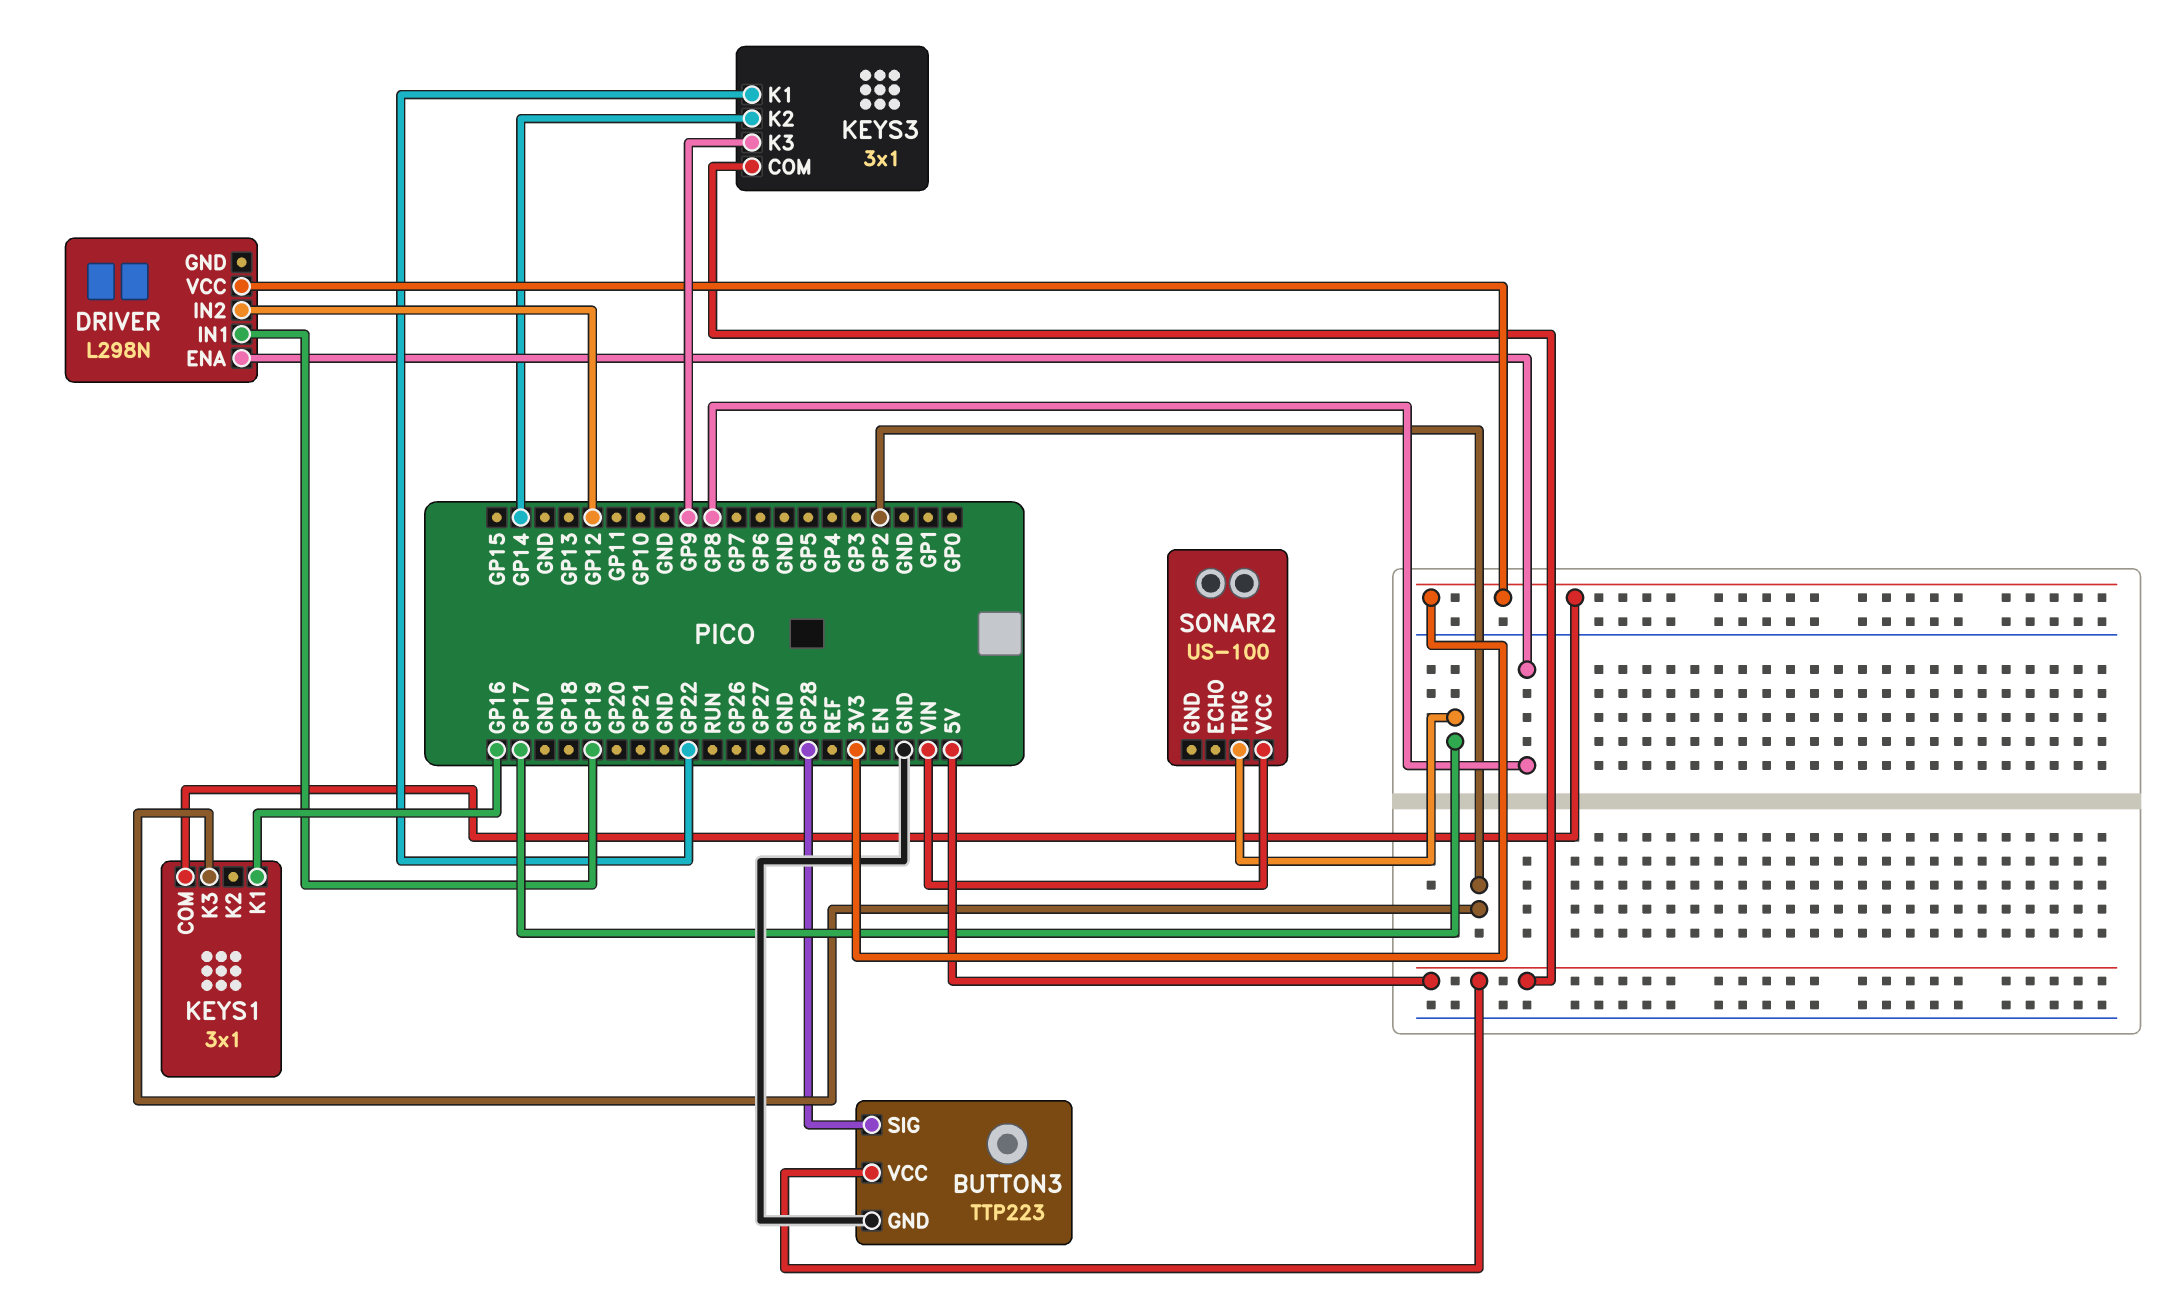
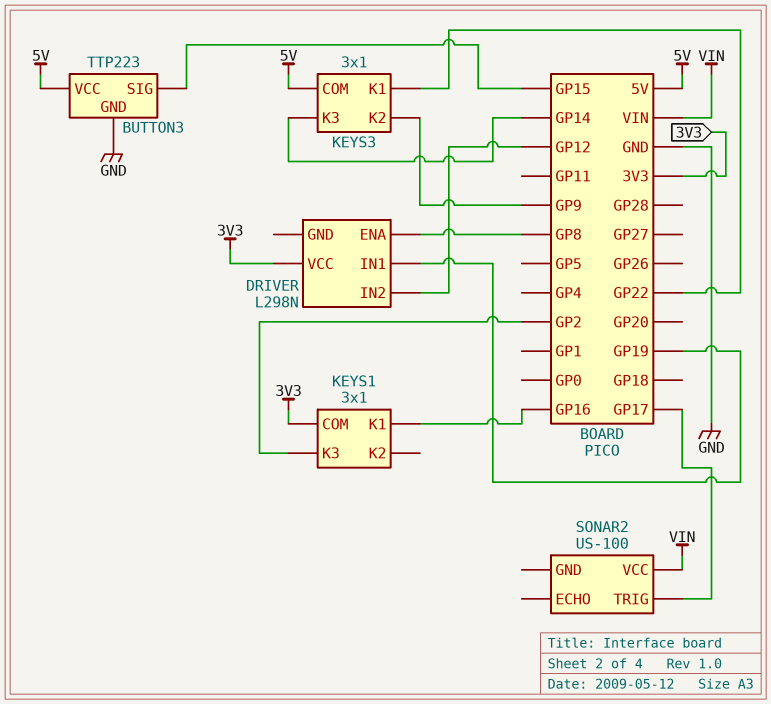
BUTTON3 pin SIG: GP28 -> GP15
KEYS3 pin K2: GP14 -> GP9
KEYS3 pin K3: GP9 -> GP14

